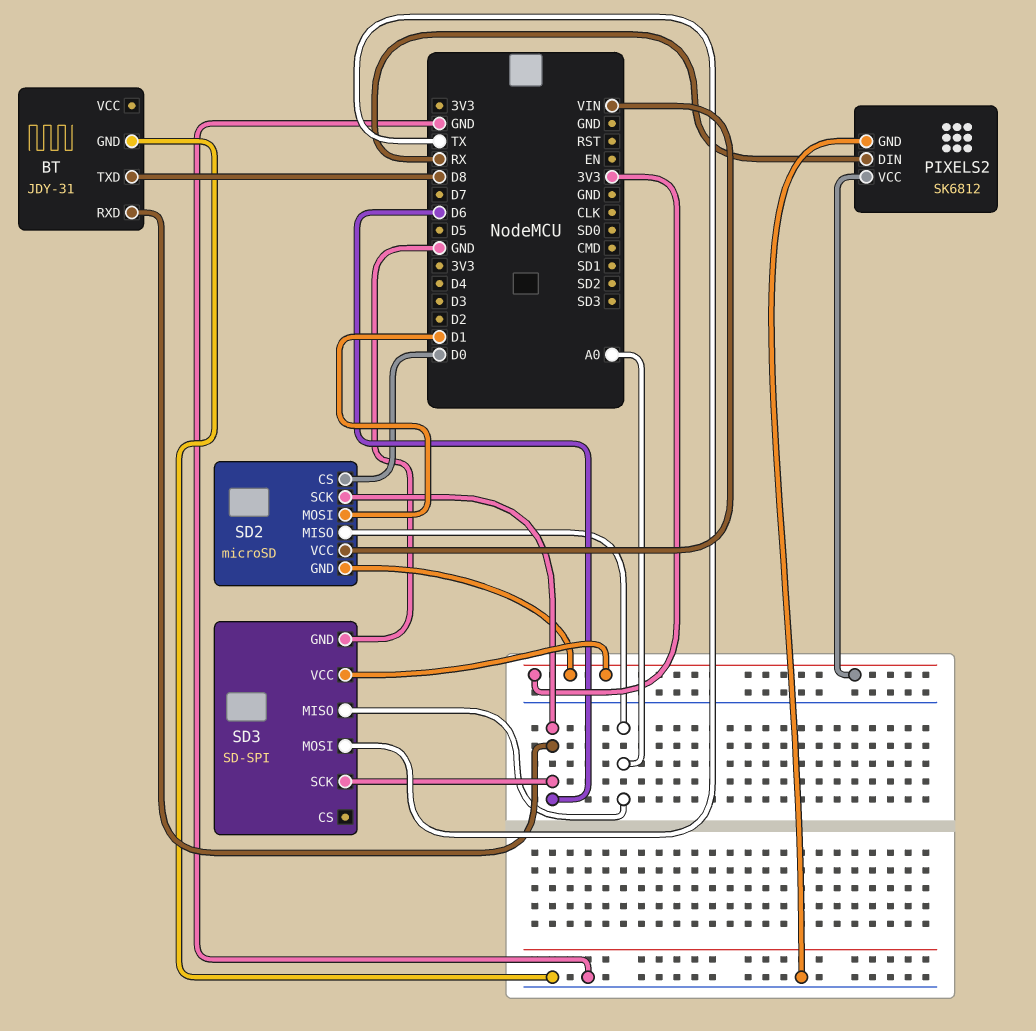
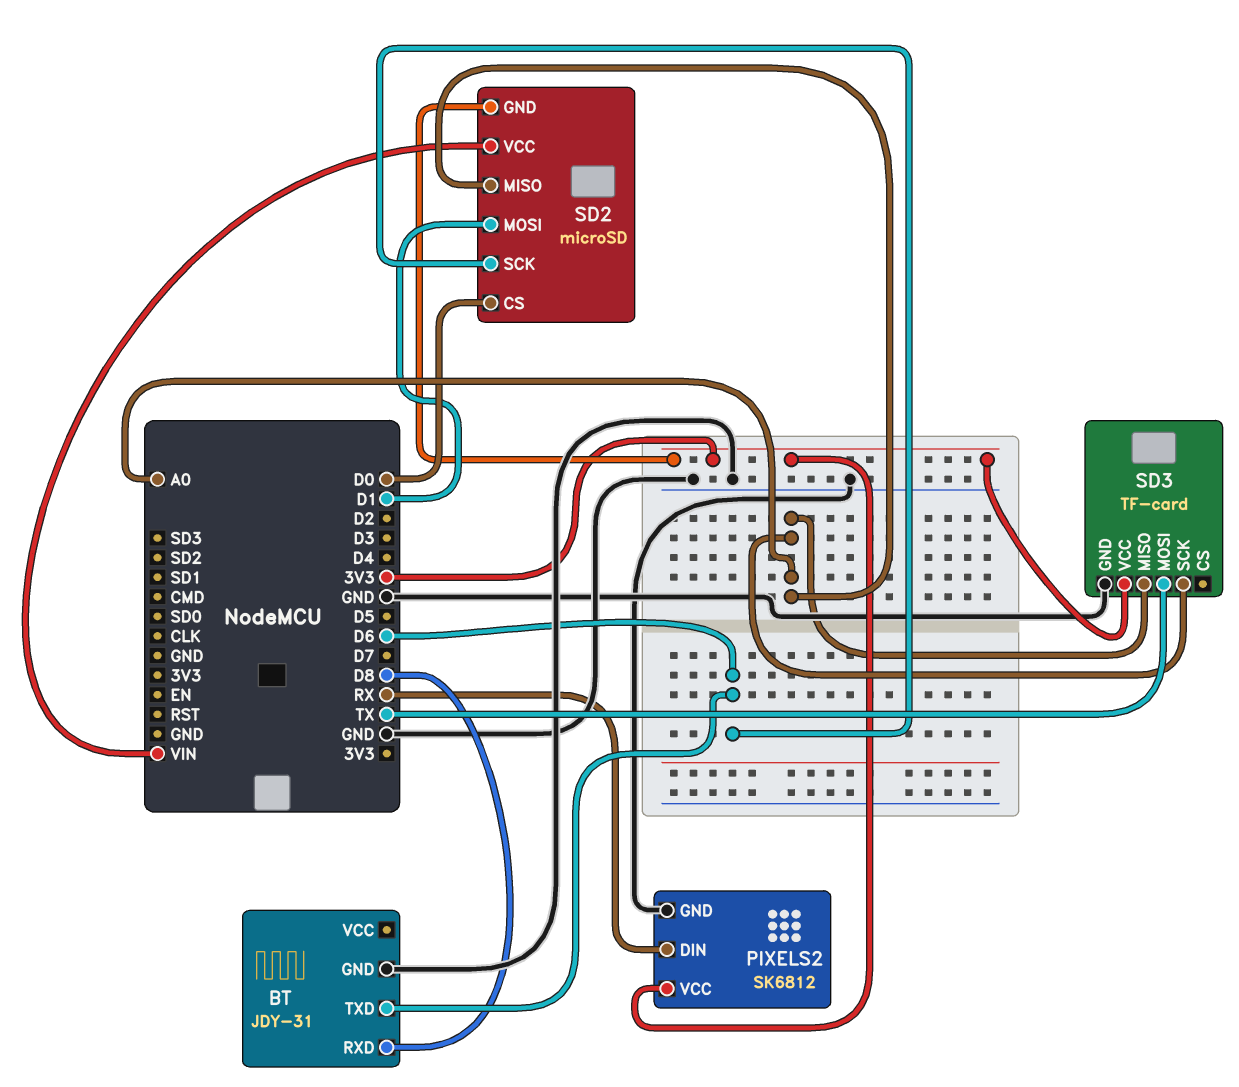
BT pin RXD: D6 -> D8
BT pin TXD: D8 -> D6
SD3: SD-SPI -> TF-card
SD3 pin SCK: D6 -> A0

